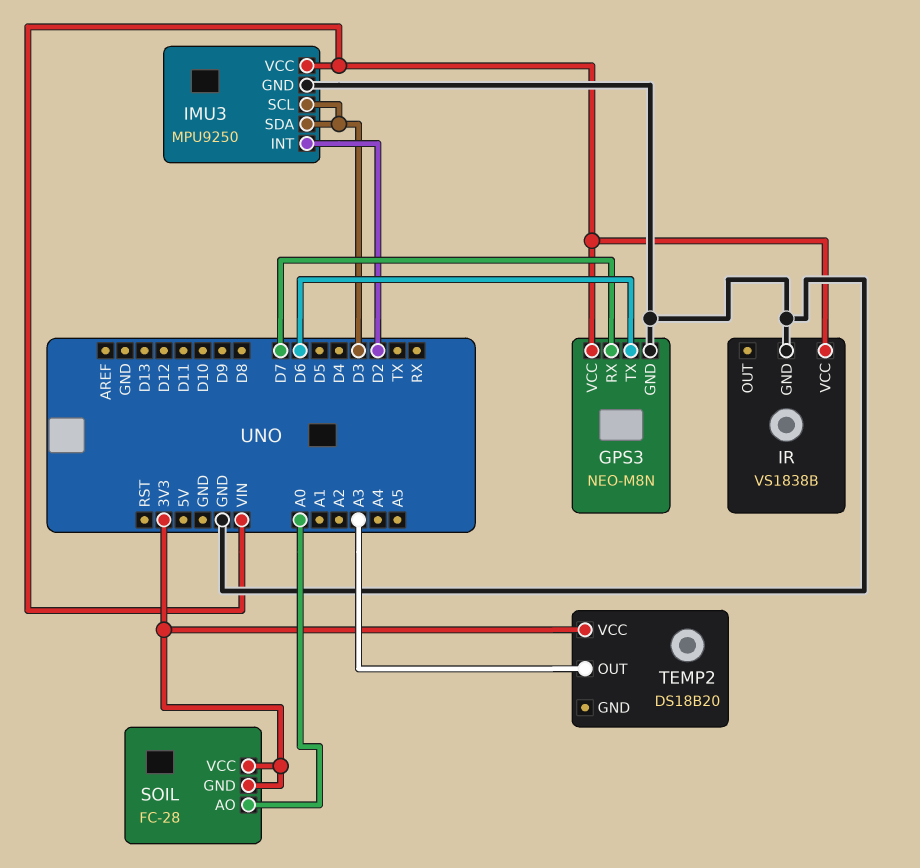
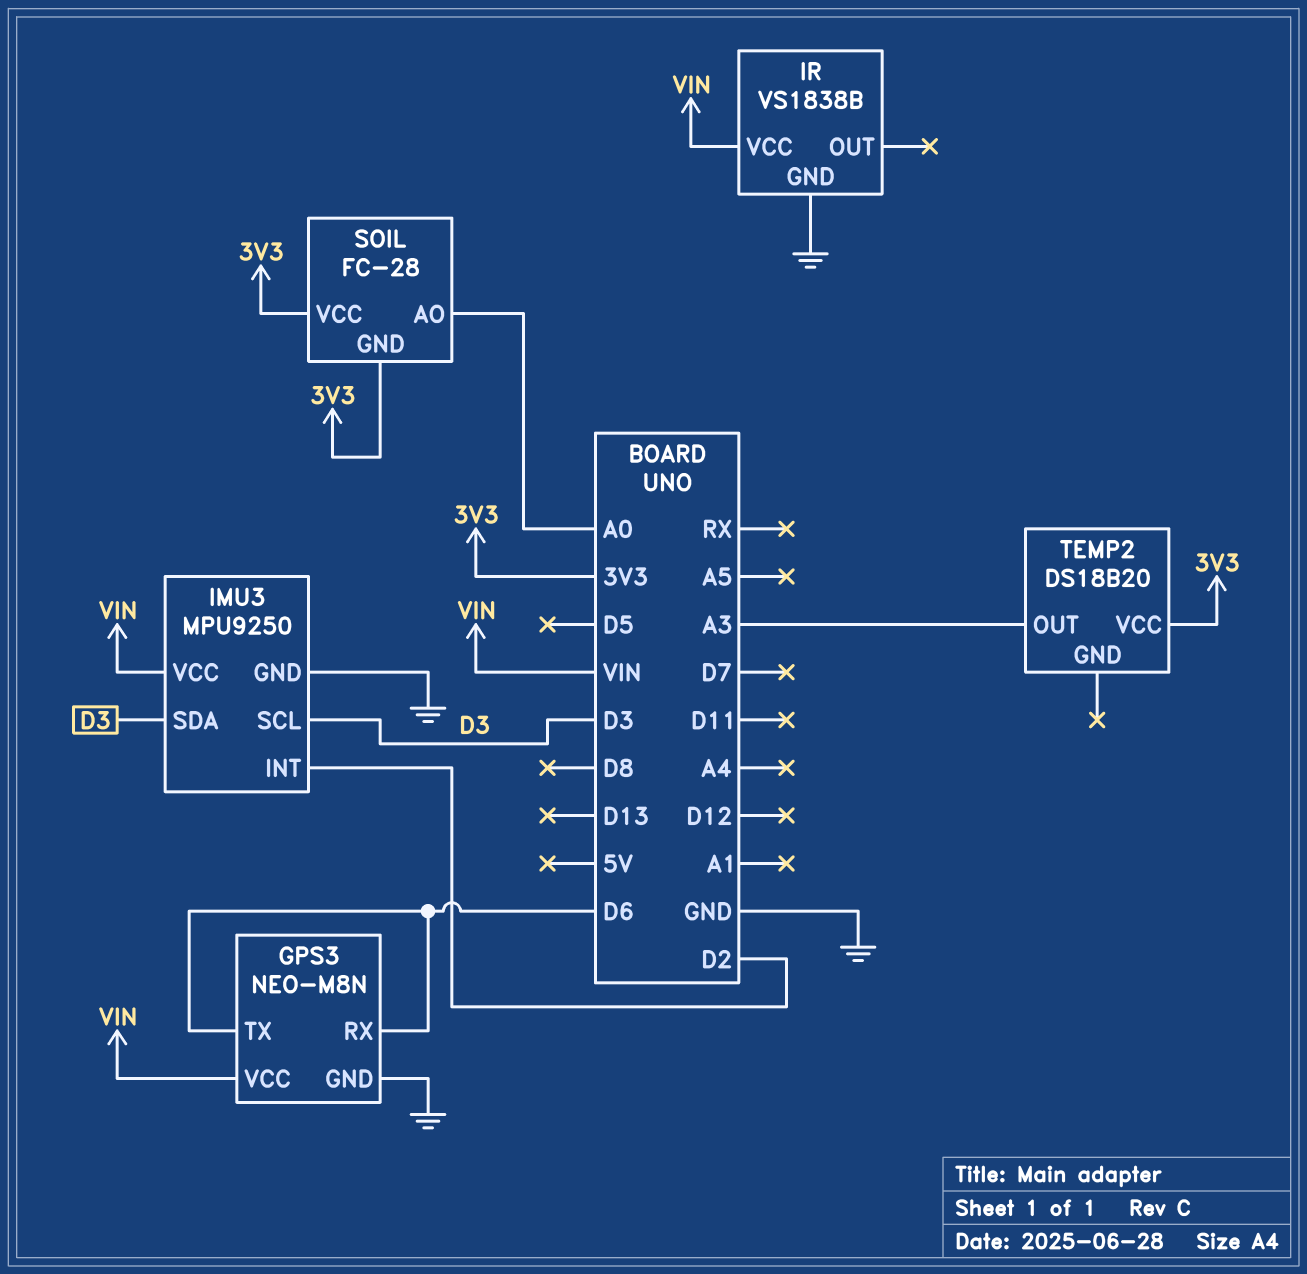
GPS3 pin RX: D7 -> D6

